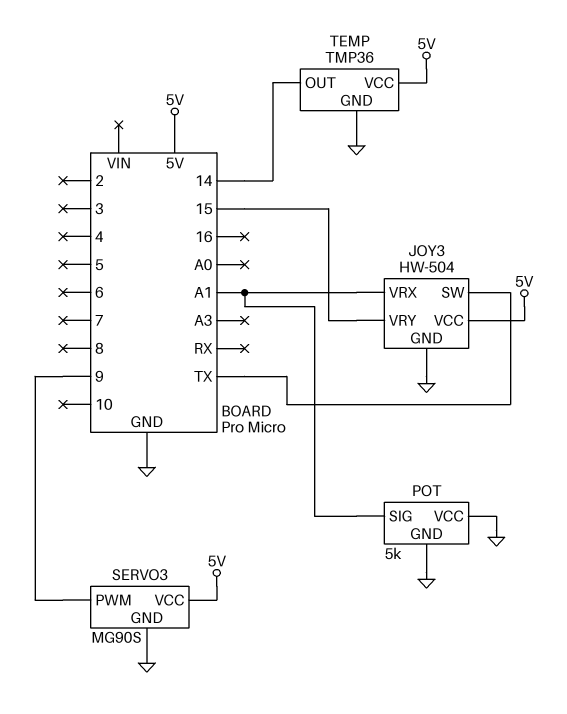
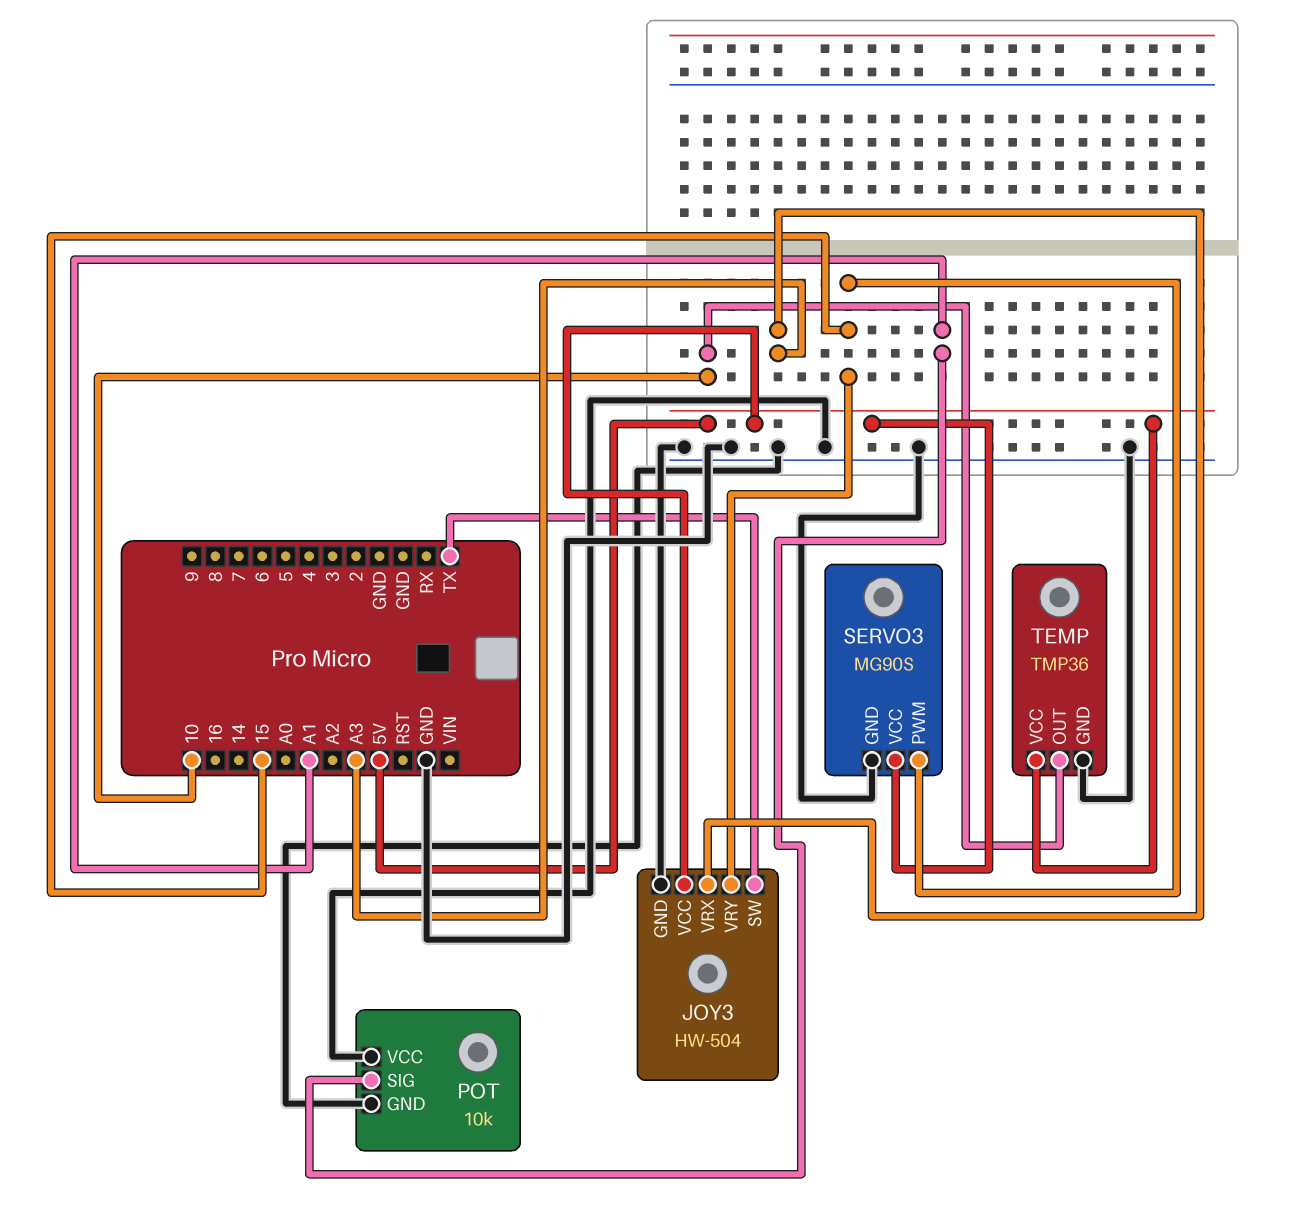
JOY3 pin VRX: A1 -> A3
POT: 5k -> 10k
SERVO3 pin PWM: 9 -> 15
TEMP pin OUT: 14 -> 10

